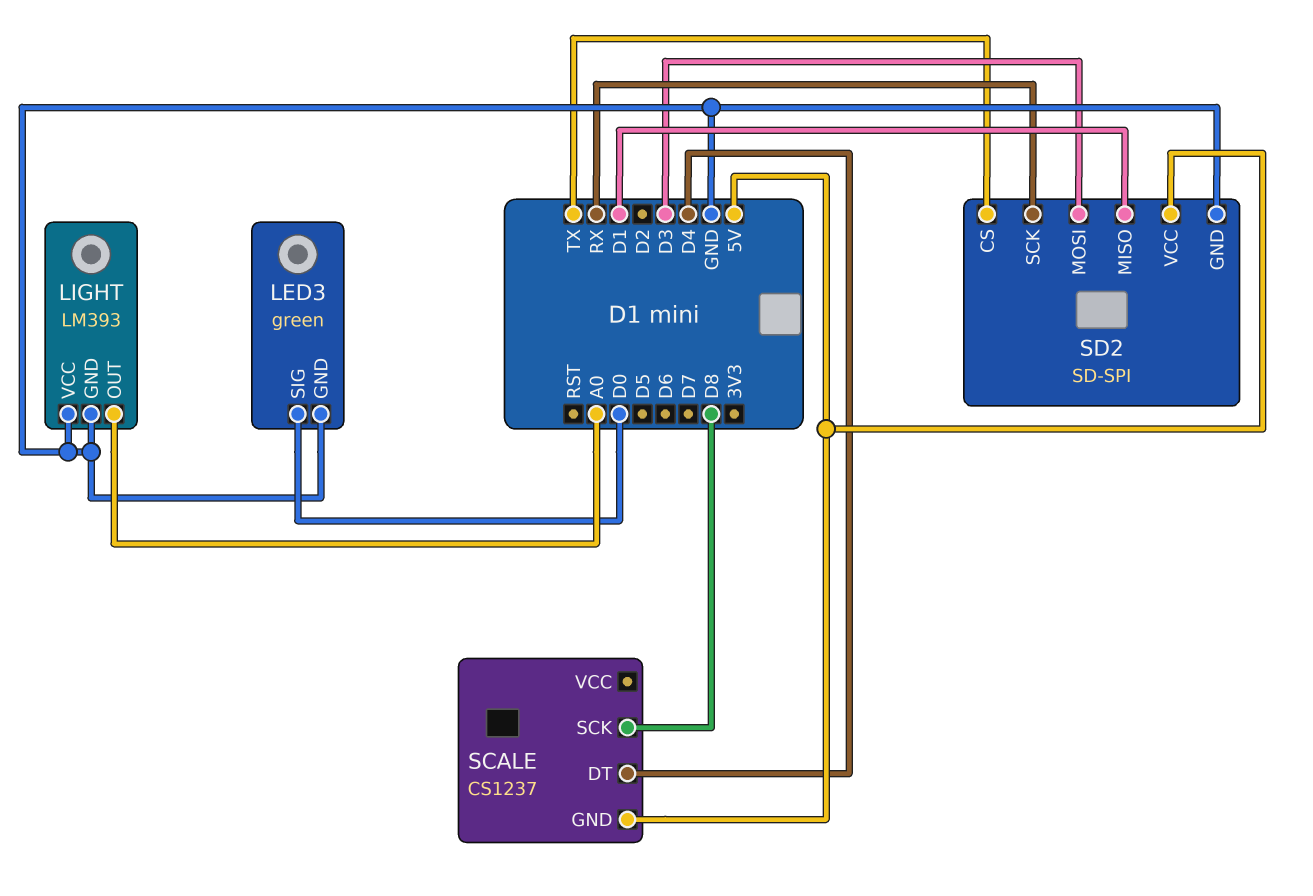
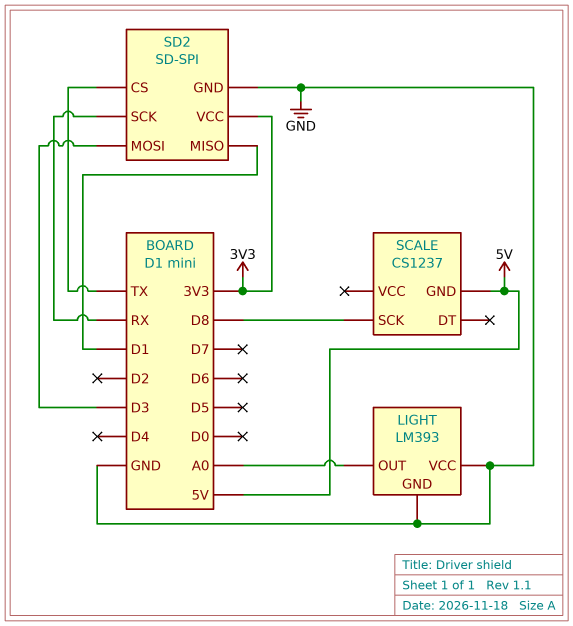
LED3: green -> none
LED3 pin GND: GND -> none
LED3 pin SIG: D0 -> none
SCALE pin DT: D4 -> none
SD2 pin VCC: 5V -> 3V3

